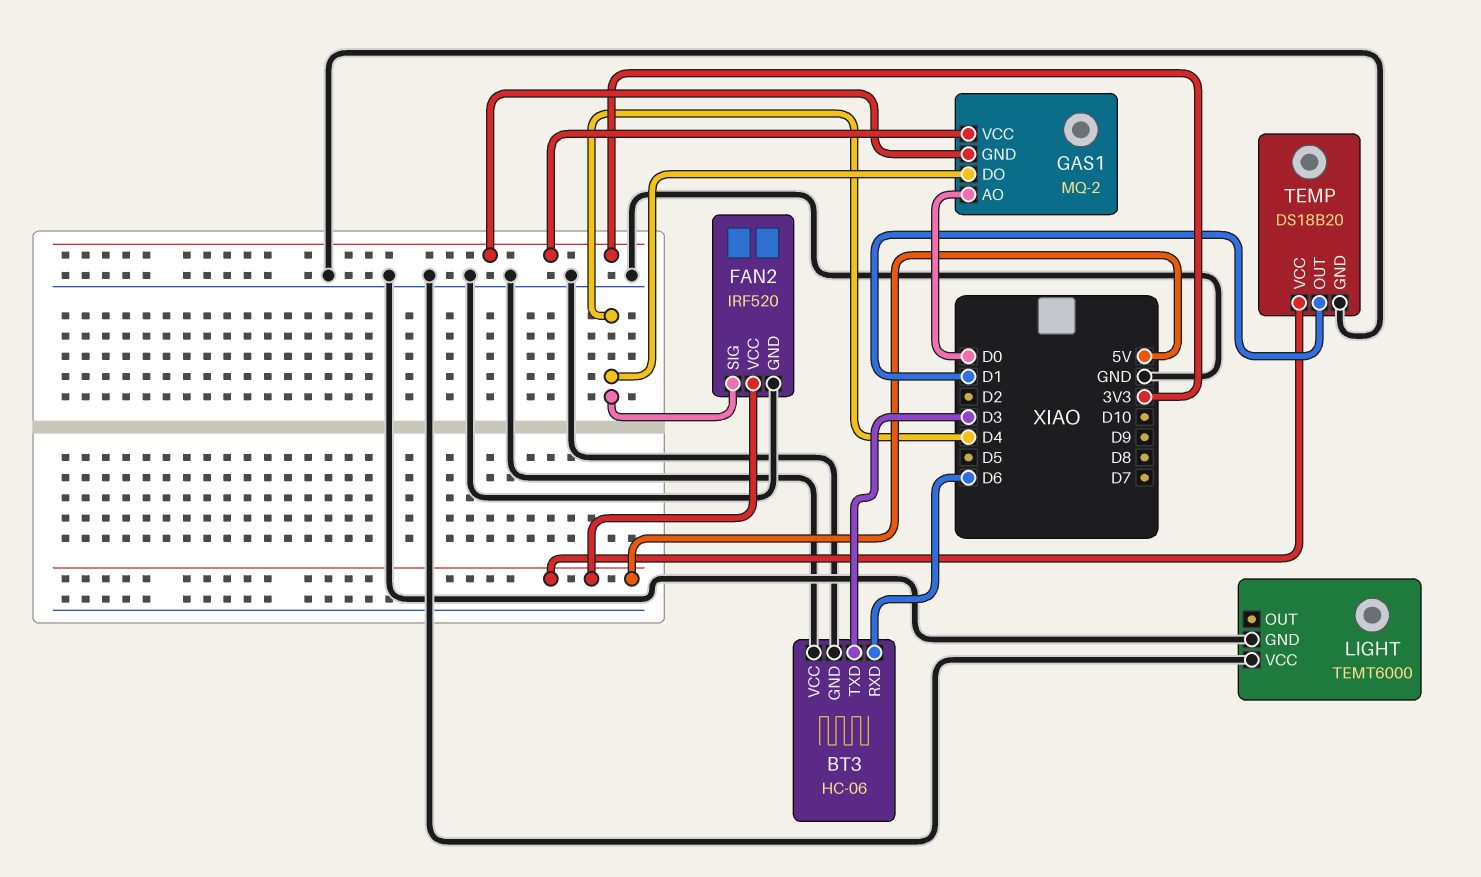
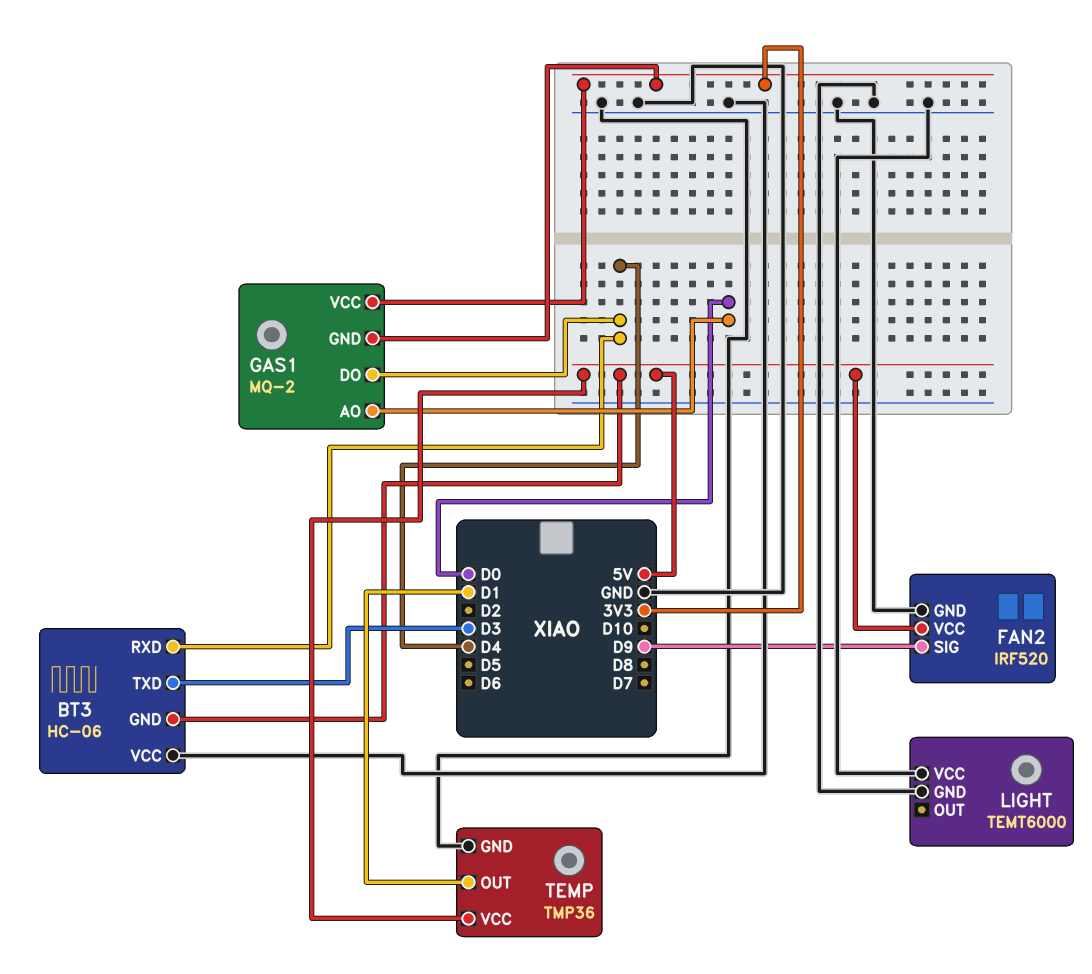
BT3 pin GND: GND -> 5V
BT3 pin RXD: D6 -> D4
FAN2 pin SIG: D4 -> D9
TEMP: DS18B20 -> TMP36

